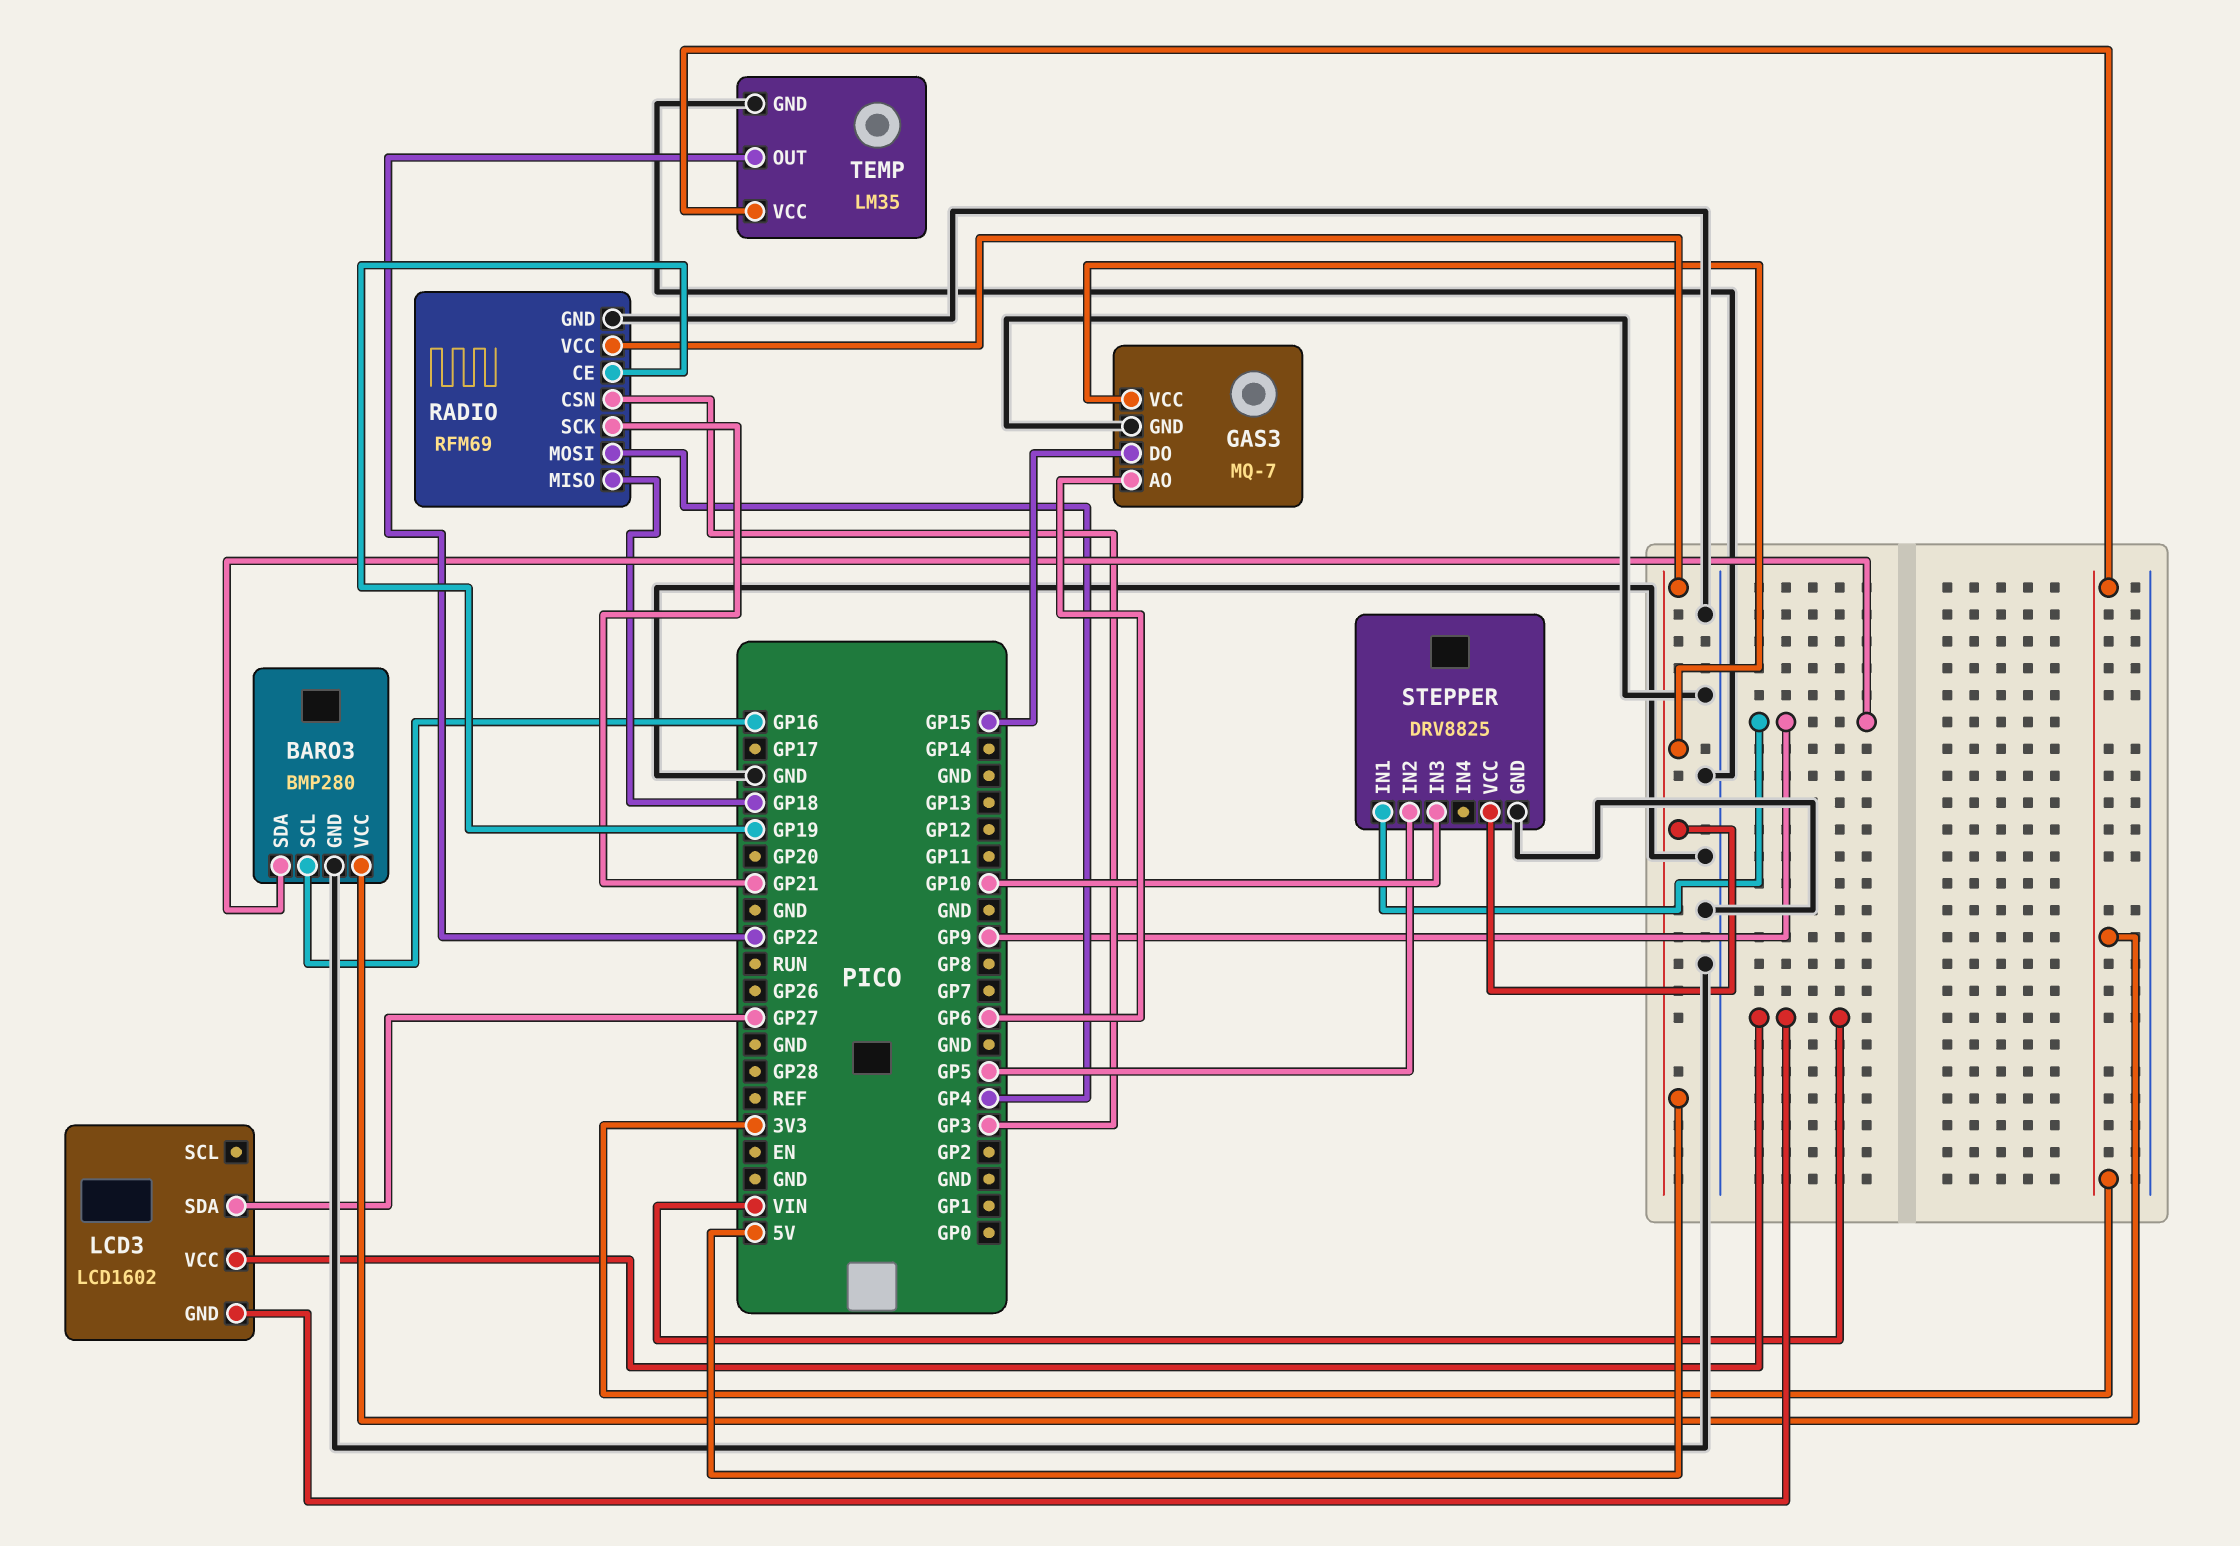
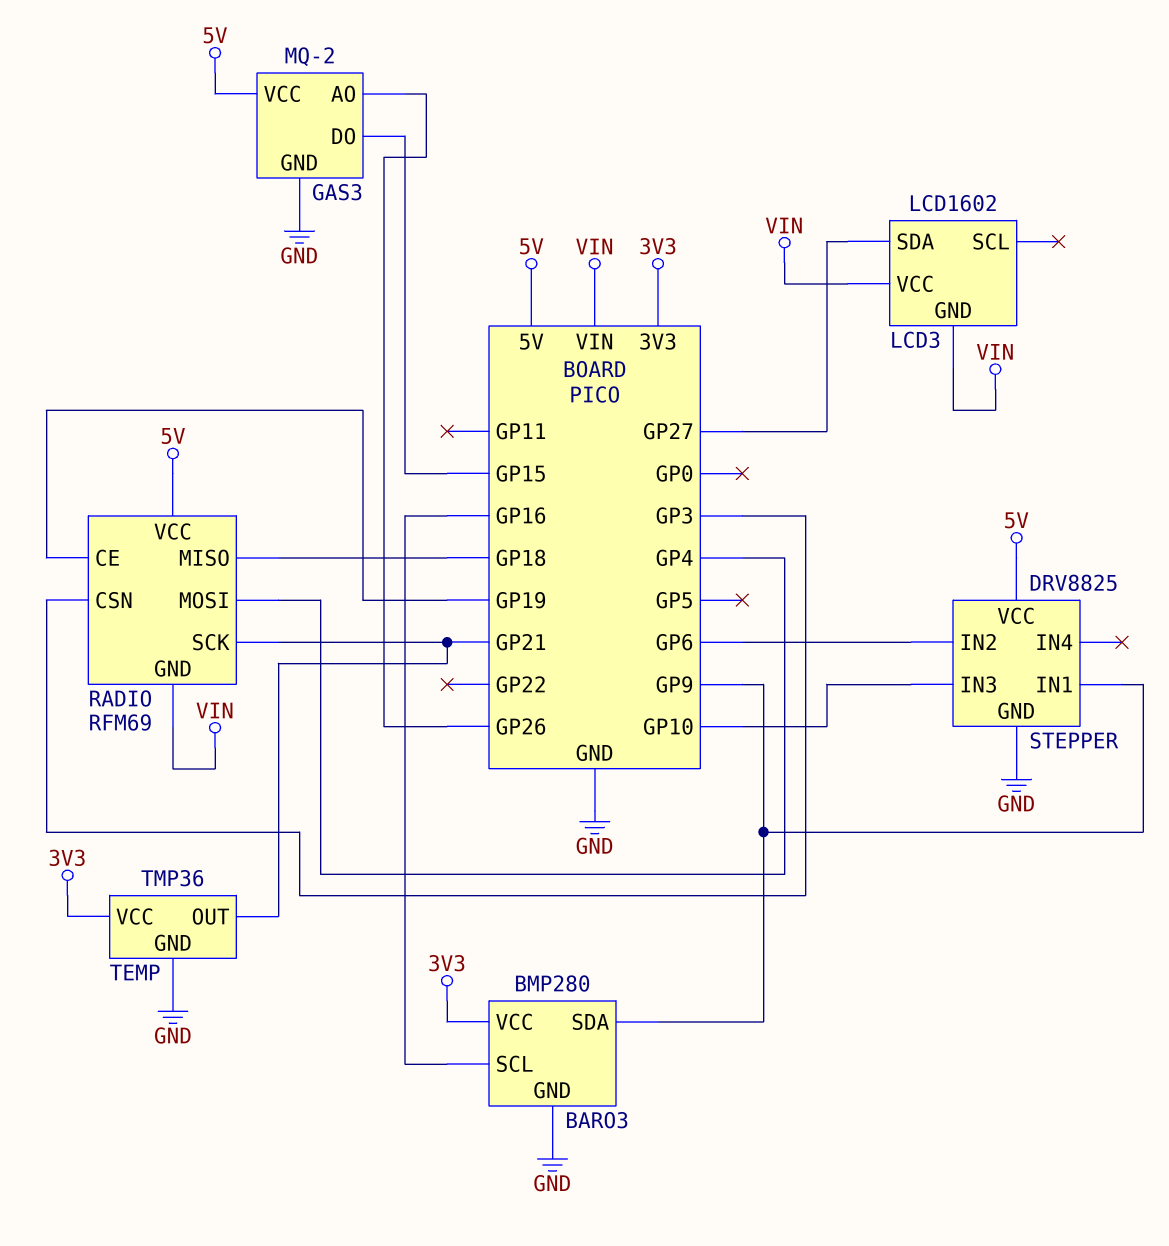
GAS3: MQ-7 -> MQ-2
GAS3 pin AO: GP6 -> GP26
RADIO pin GND: GND -> VIN
STEPPER pin IN2: GP5 -> GP6
TEMP: LM35 -> TMP36
TEMP pin OUT: GP22 -> GP21

